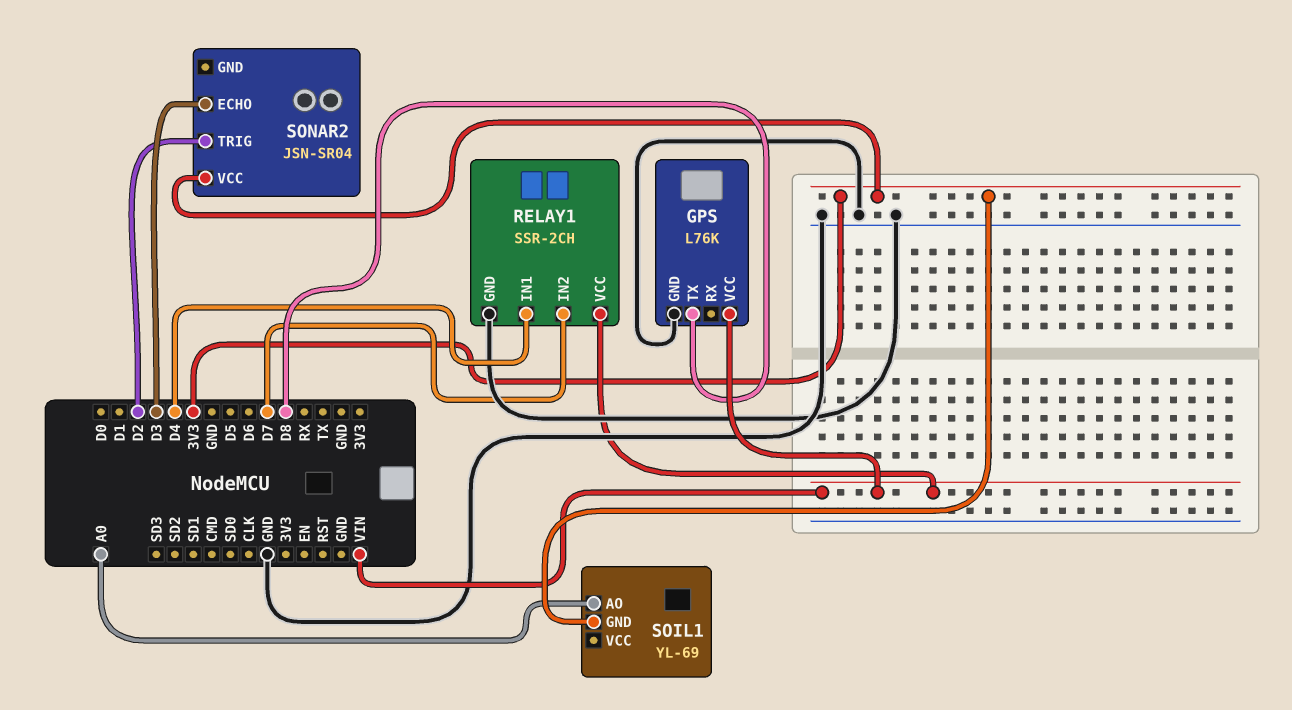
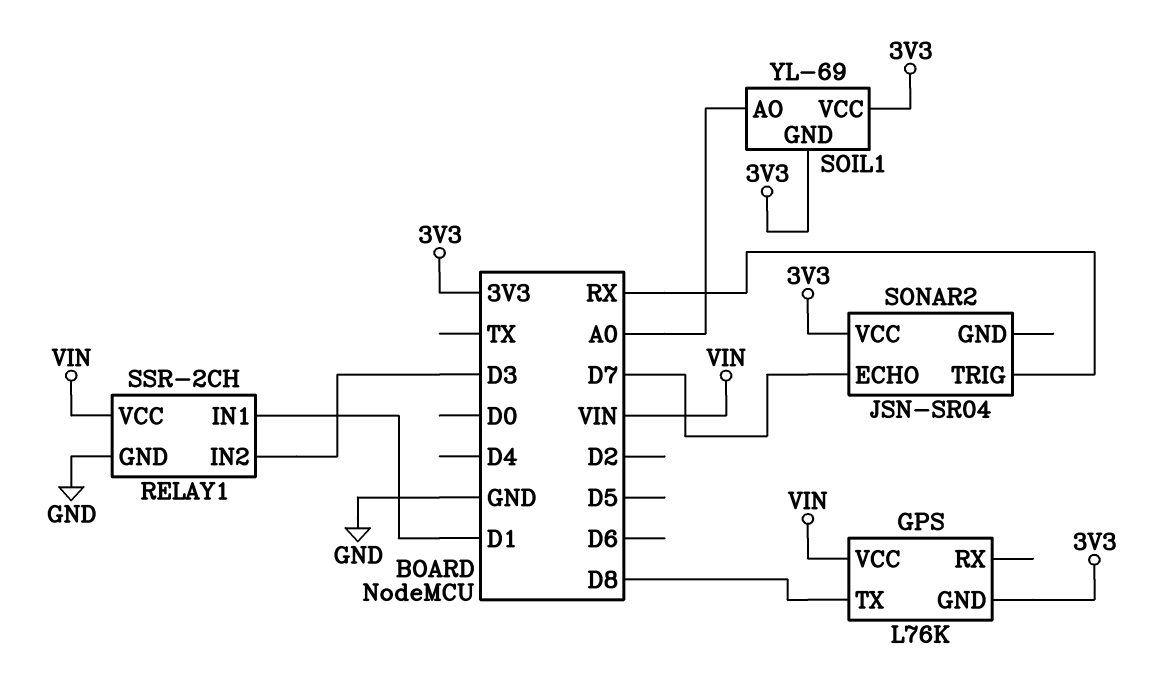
GPS pin GND: GND -> 3V3
RELAY1 pin IN1: D4 -> D1
RELAY1 pin IN2: D7 -> D3
SOIL1 pin VCC: none -> 3V3
SONAR2 pin ECHO: D3 -> D7
SONAR2 pin TRIG: D2 -> RX

